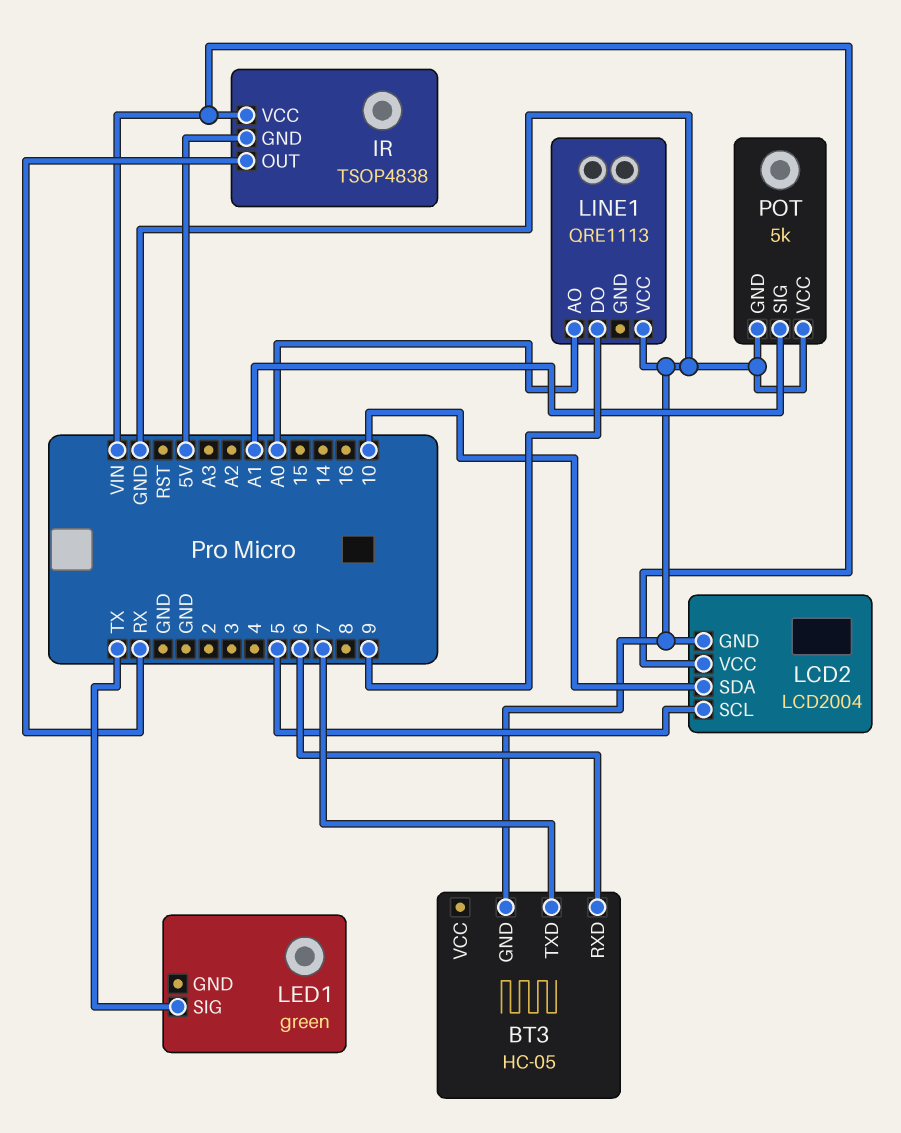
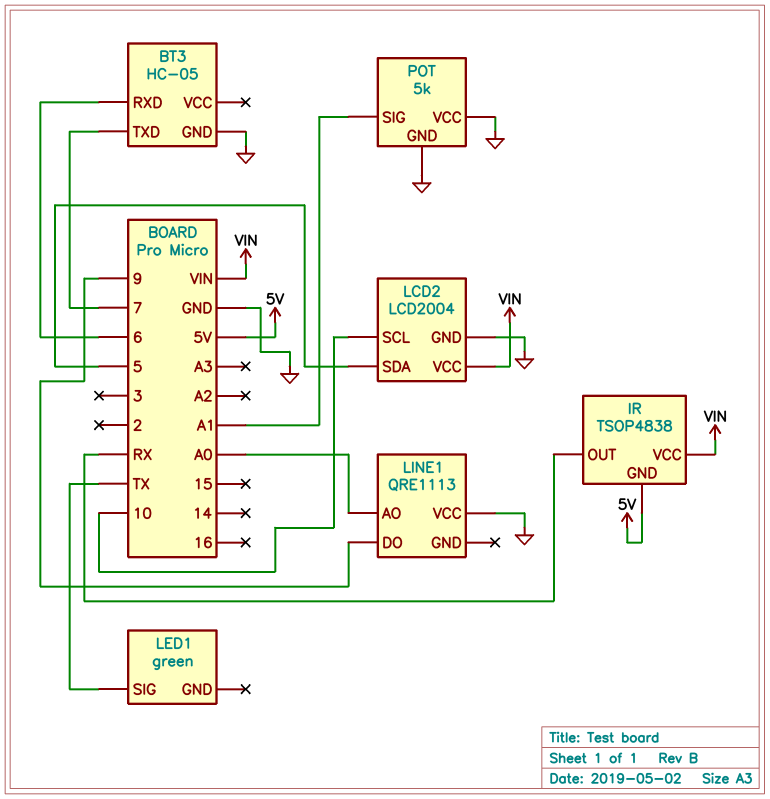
LCD2 pin SCL: 5 -> 10
LCD2 pin SDA: 10 -> 5

